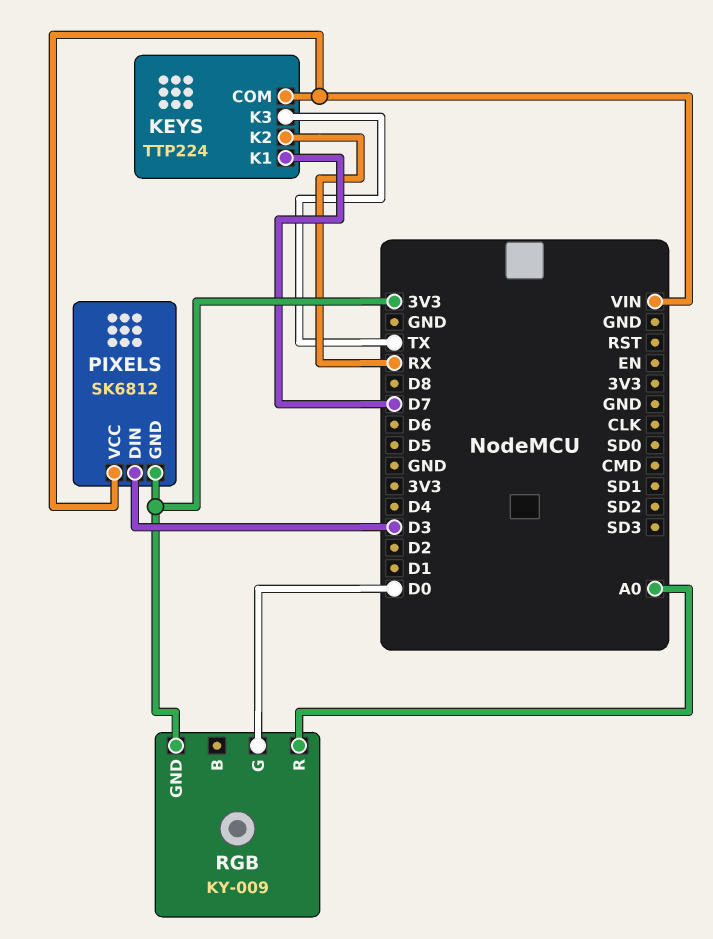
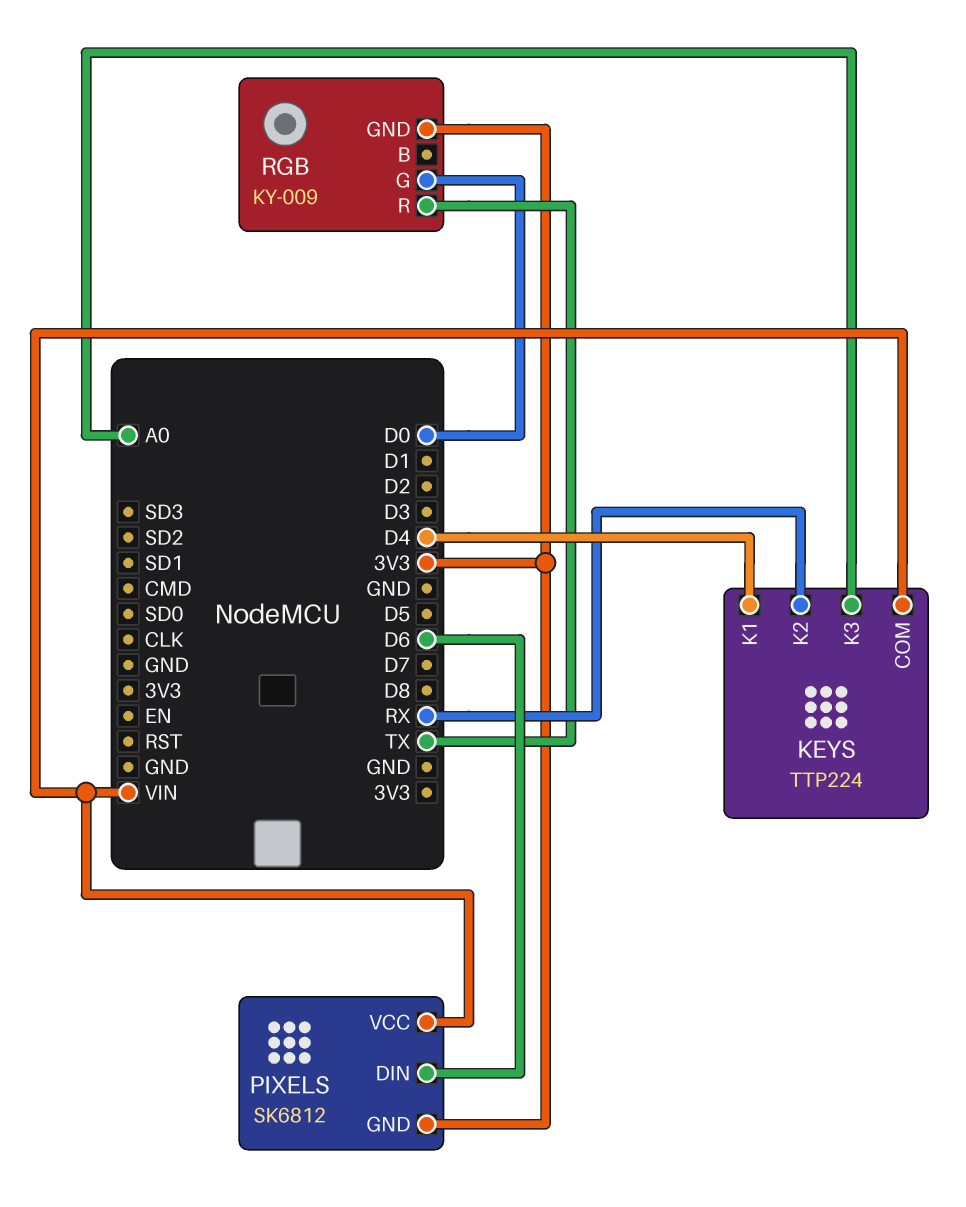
KEYS pin K1: D7 -> D4
KEYS pin K3: TX -> A0
PIXELS pin DIN: D3 -> D6
RGB pin R: A0 -> TX

